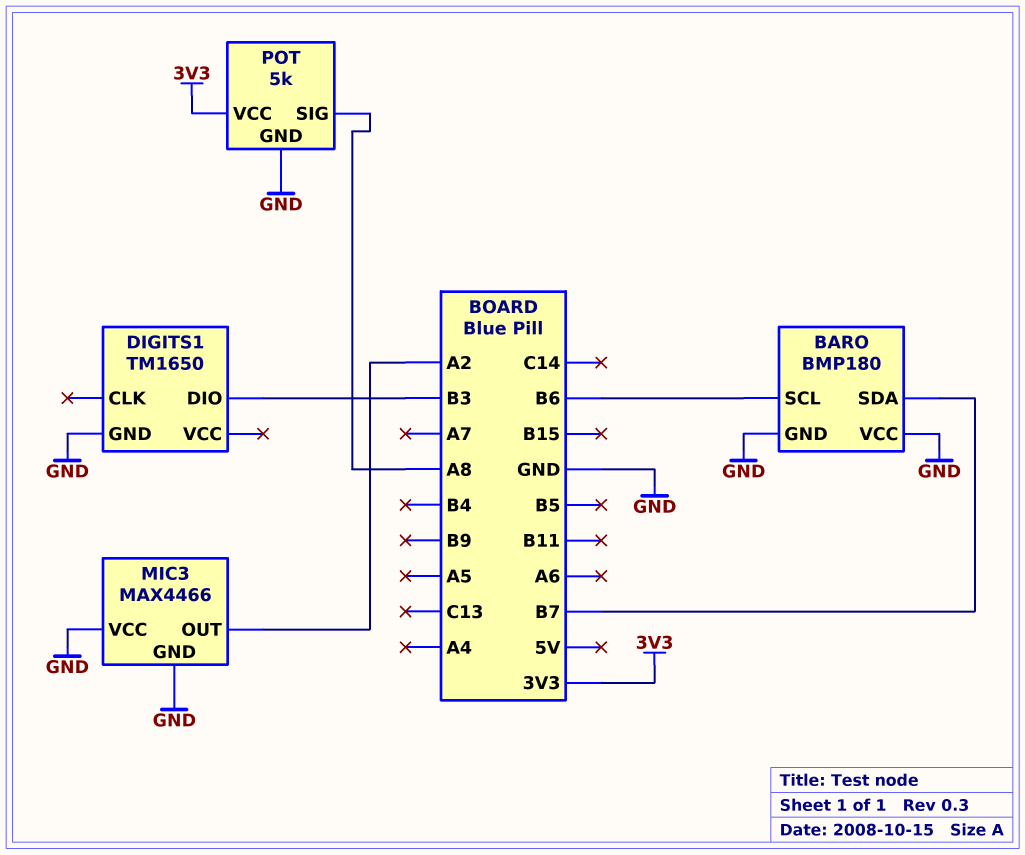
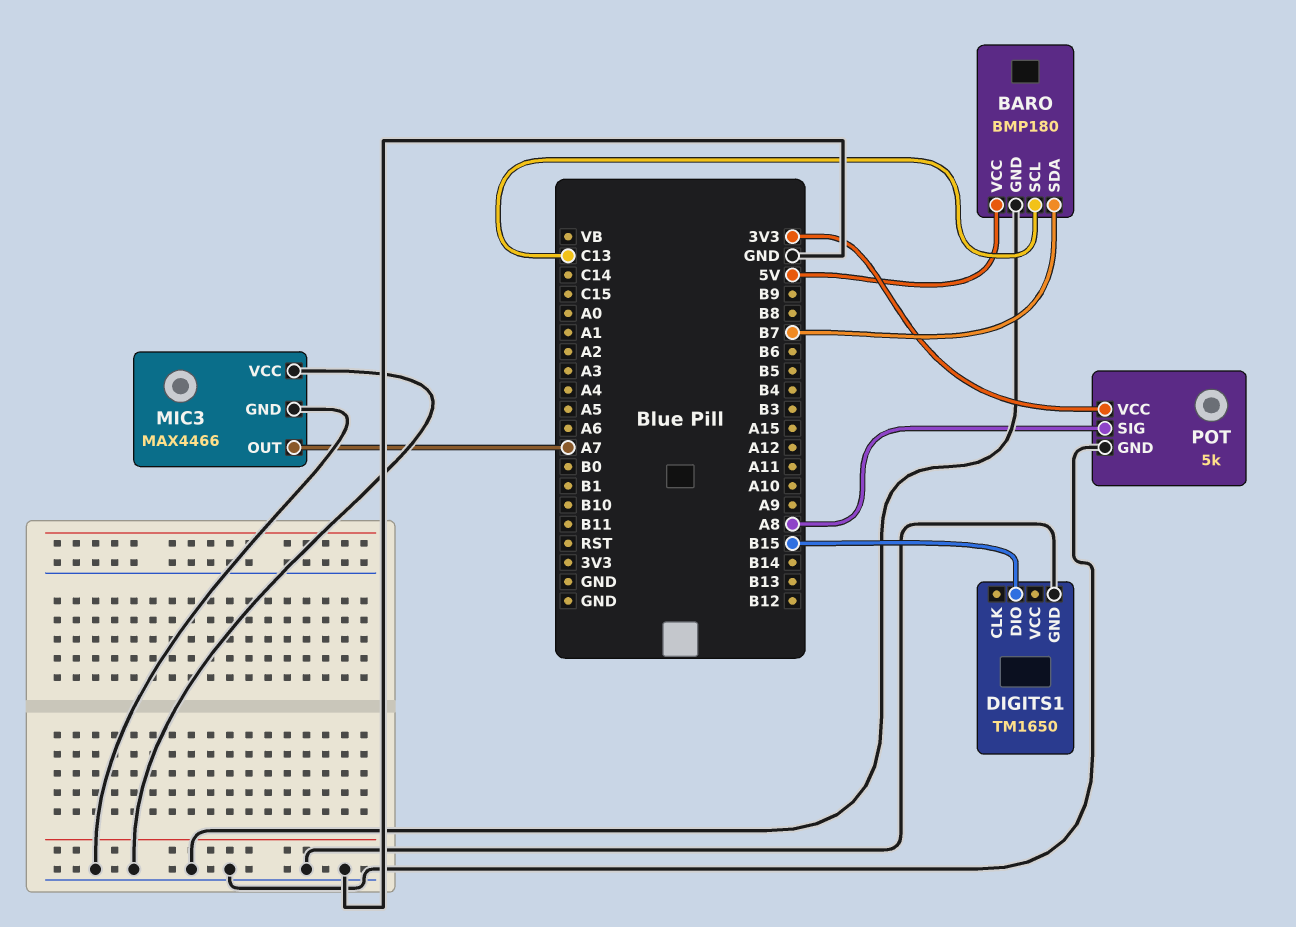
BARO pin SCL: B6 -> C13
BARO pin VCC: GND -> 5V
DIGITS1 pin DIO: B3 -> B15
MIC3 pin OUT: A2 -> A7

